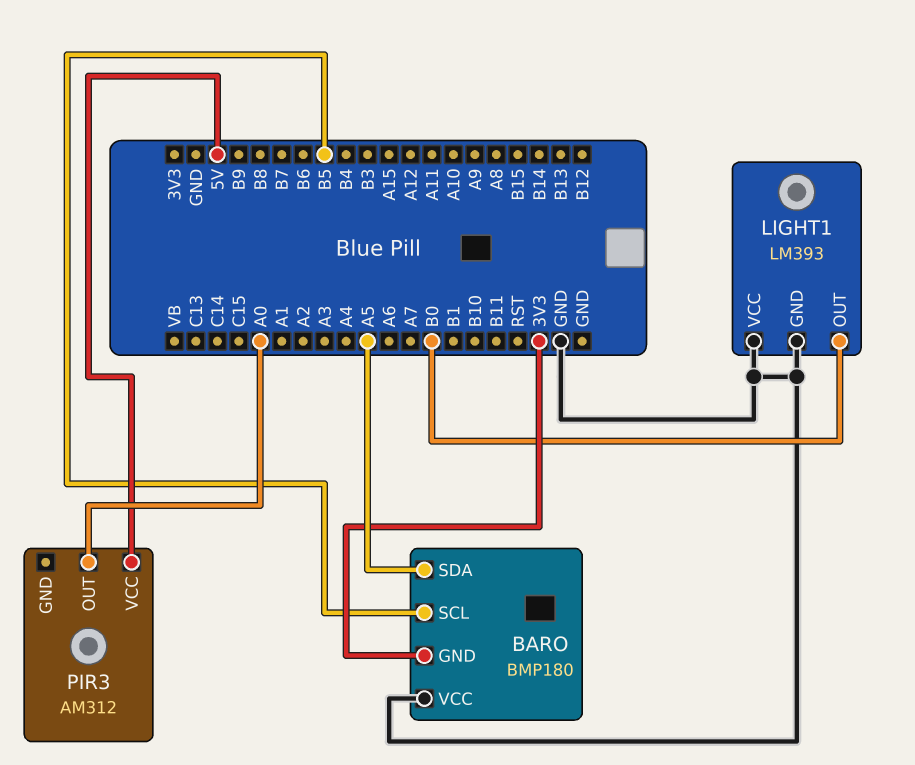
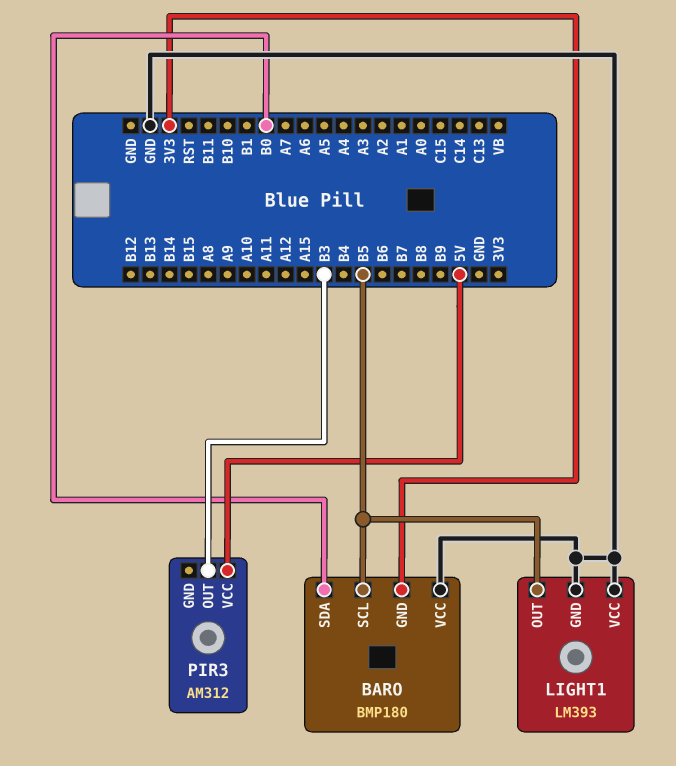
BARO pin SDA: A5 -> B0
LIGHT1 pin OUT: B0 -> B5
PIR3 pin OUT: A0 -> B3

